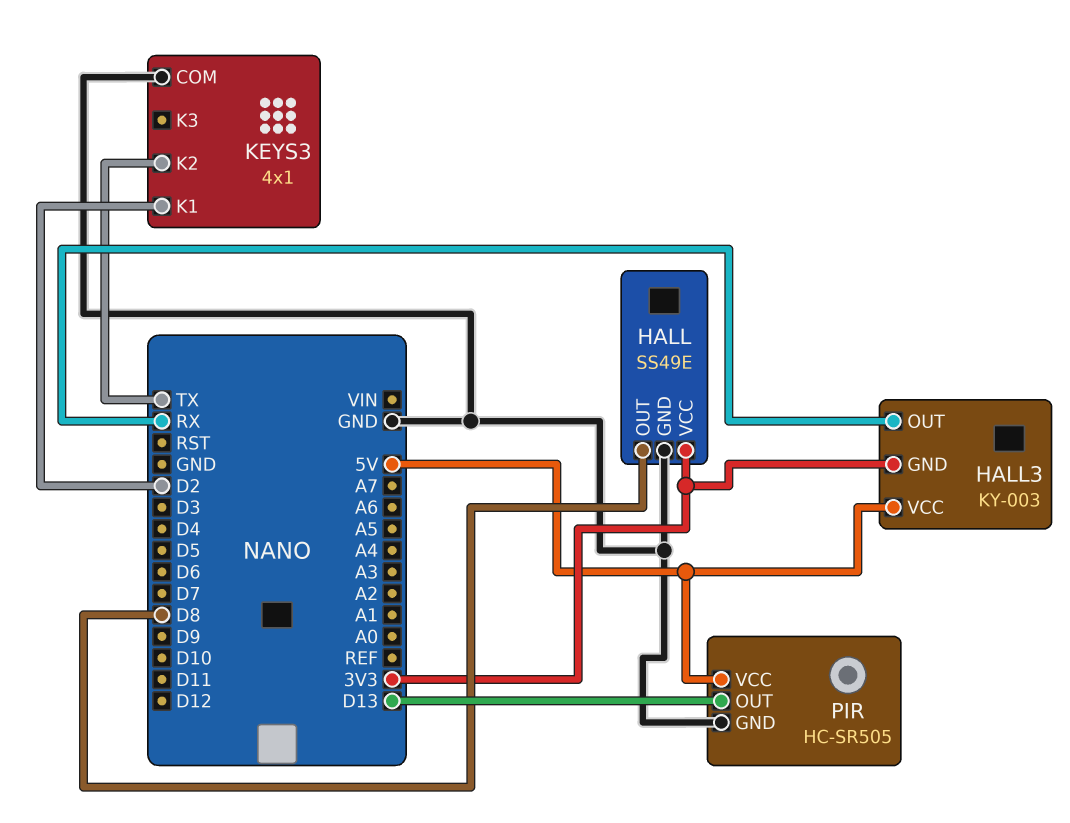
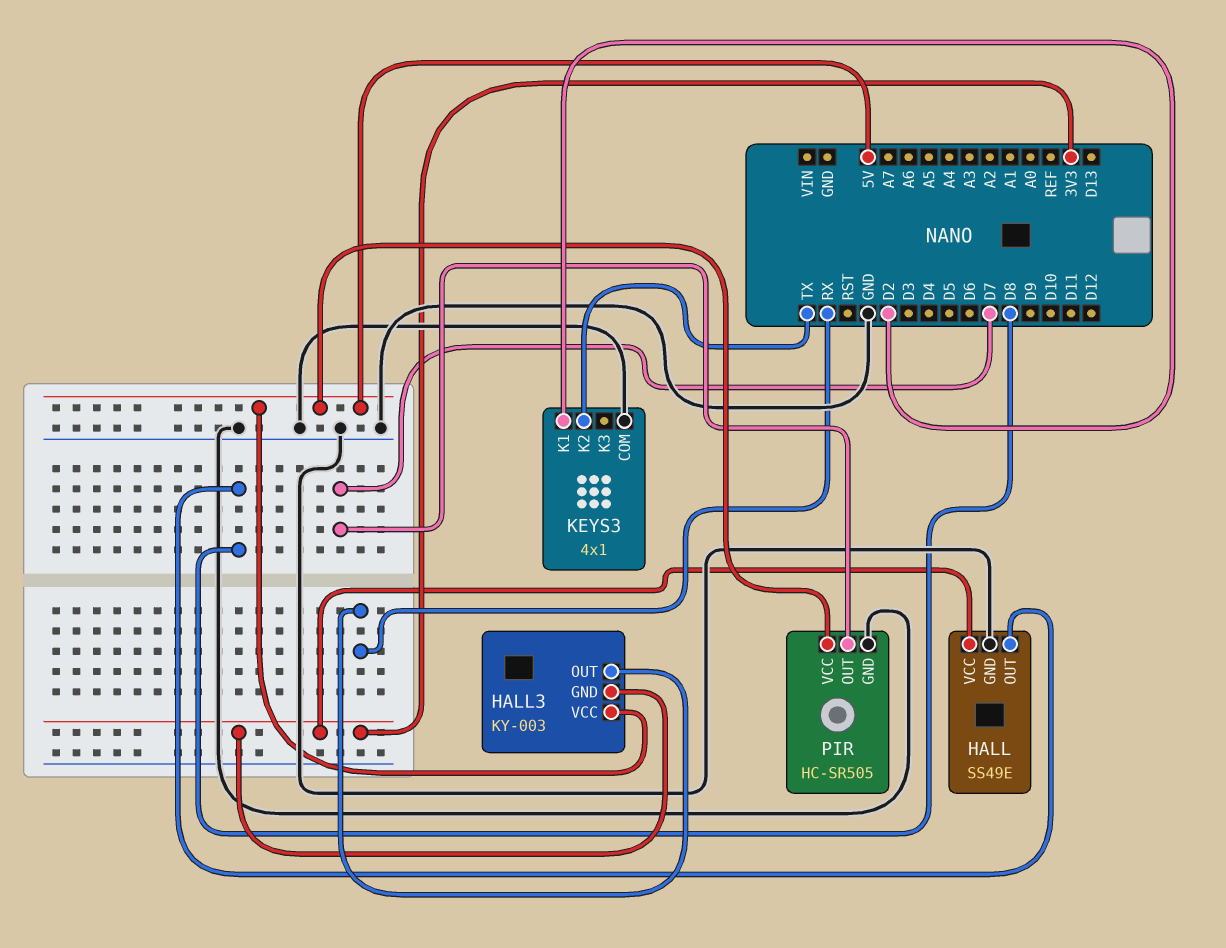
PIR pin OUT: D13 -> D7

